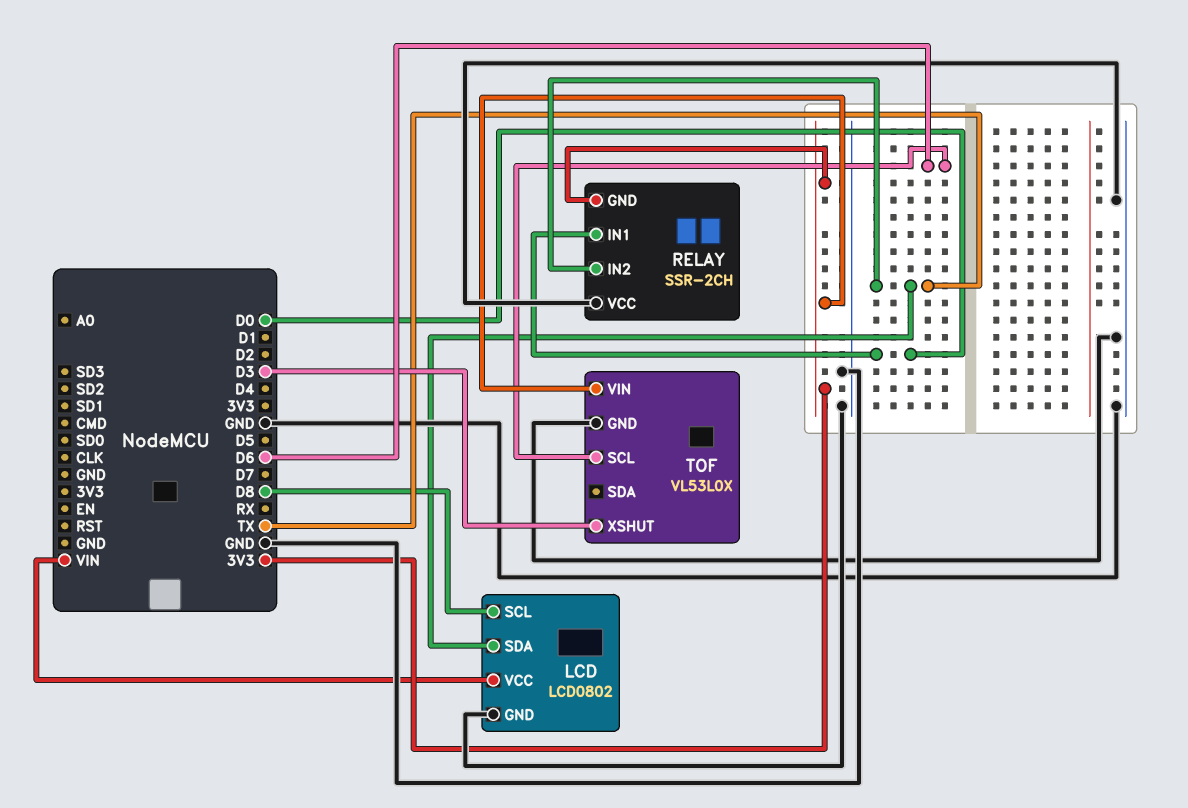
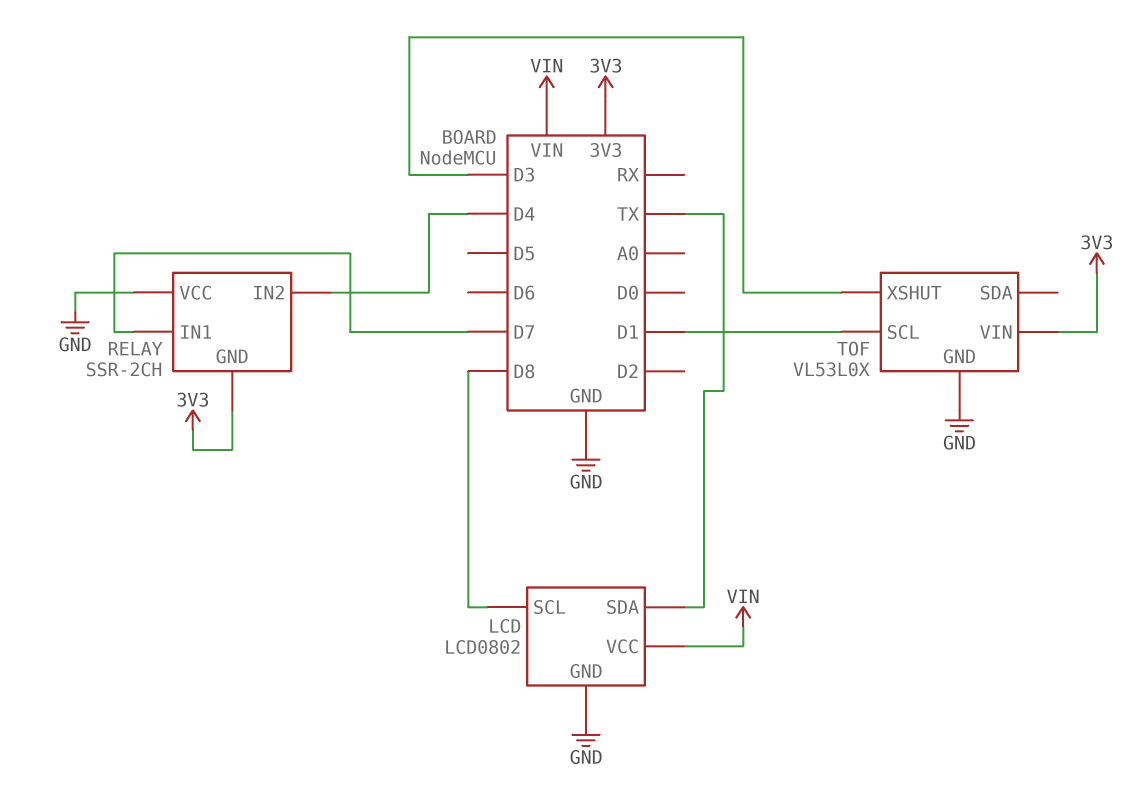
RELAY pin IN1: D0 -> D7
RELAY pin IN2: TX -> D4
TOF pin SCL: D6 -> D1

